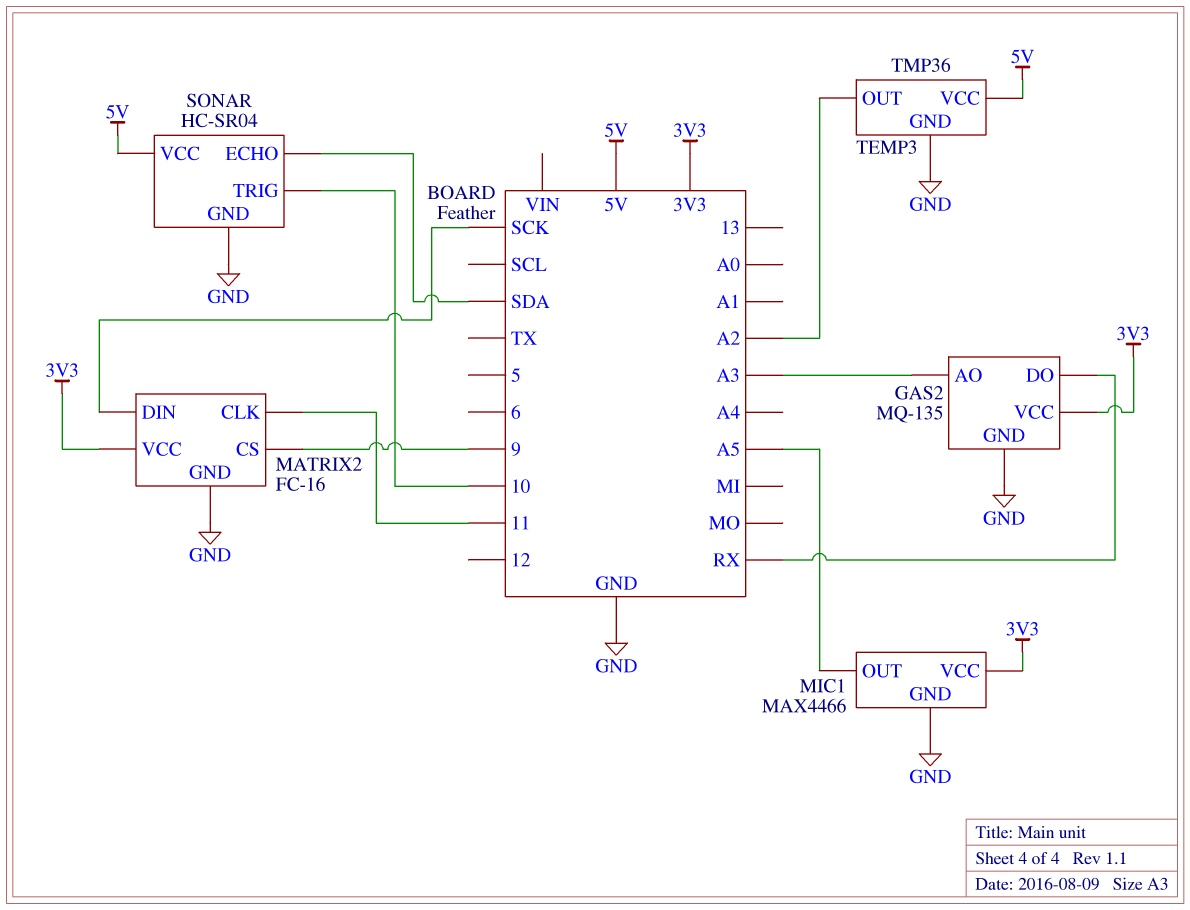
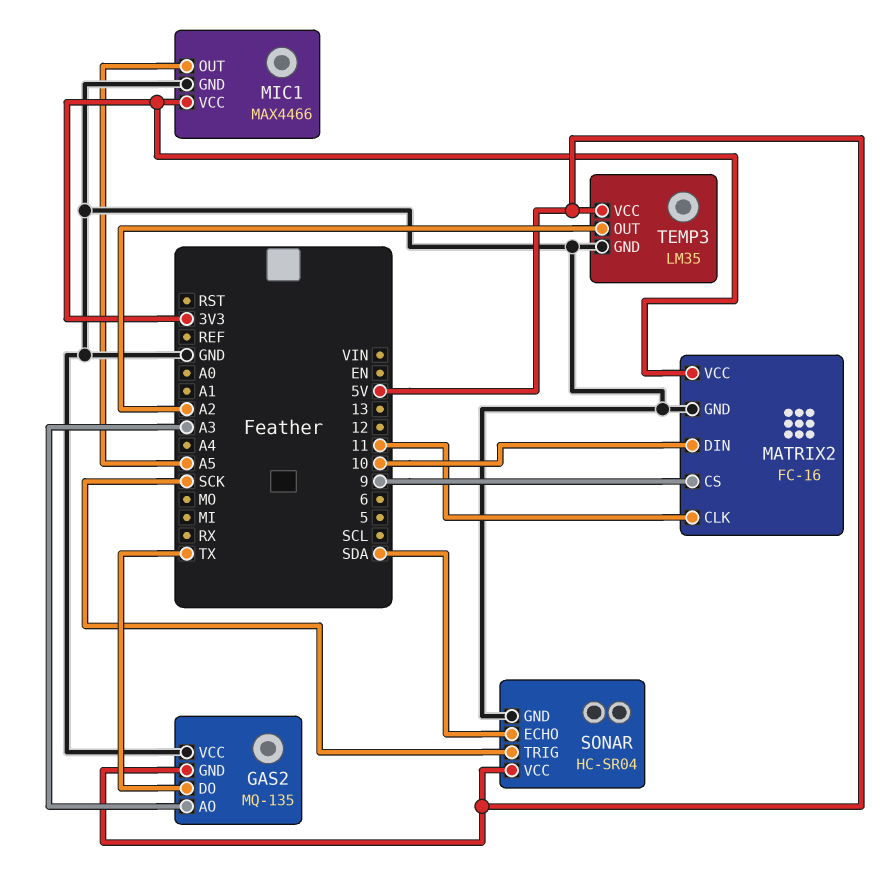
GAS2 pin DO: RX -> TX
GAS2 pin GND: GND -> 5V
GAS2 pin VCC: 3V3 -> GND
MATRIX2 pin DIN: SCK -> 10
SONAR pin TRIG: 10 -> SCK
TEMP3: TMP36 -> LM35

